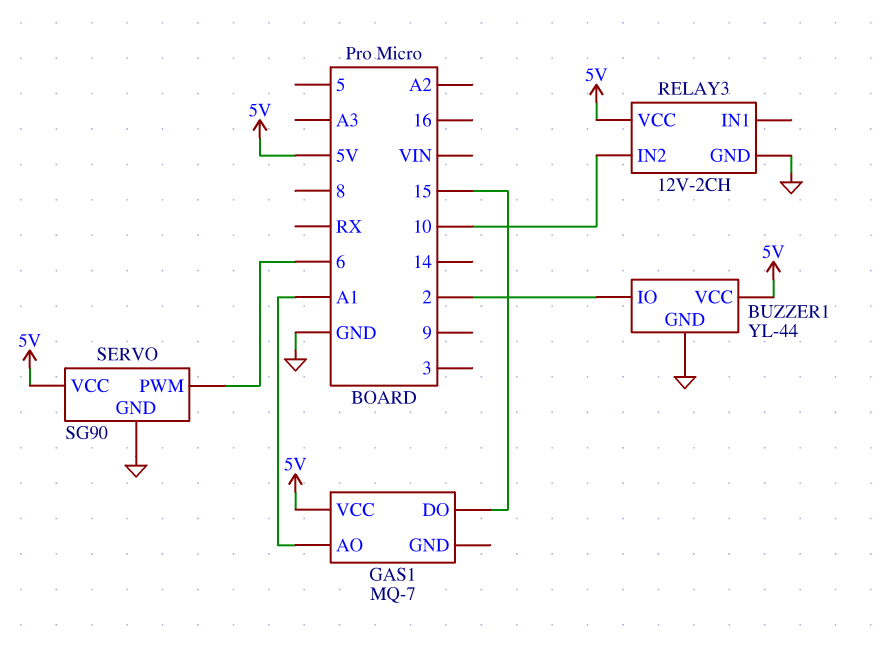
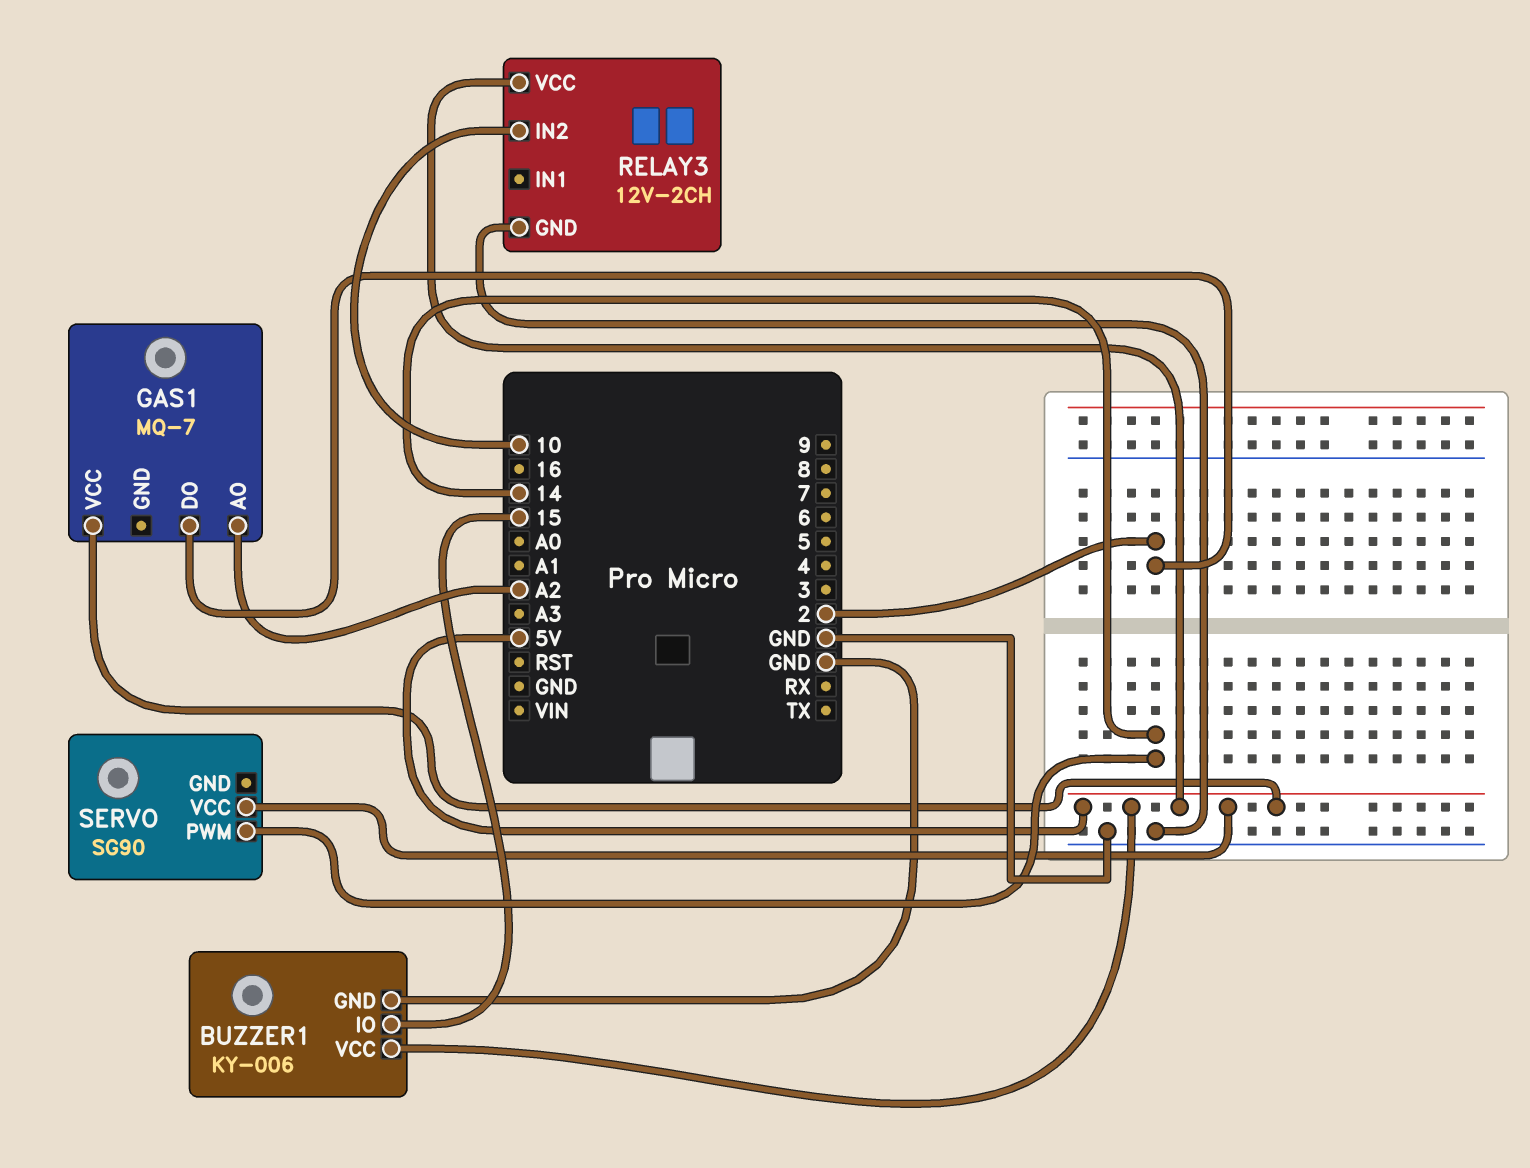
BUZZER1: YL-44 -> KY-006
BUZZER1 pin IO: 2 -> 15
GAS1 pin AO: A1 -> A2
GAS1 pin DO: 15 -> 2
SERVO pin GND: GND -> none
SERVO pin PWM: 6 -> 14

